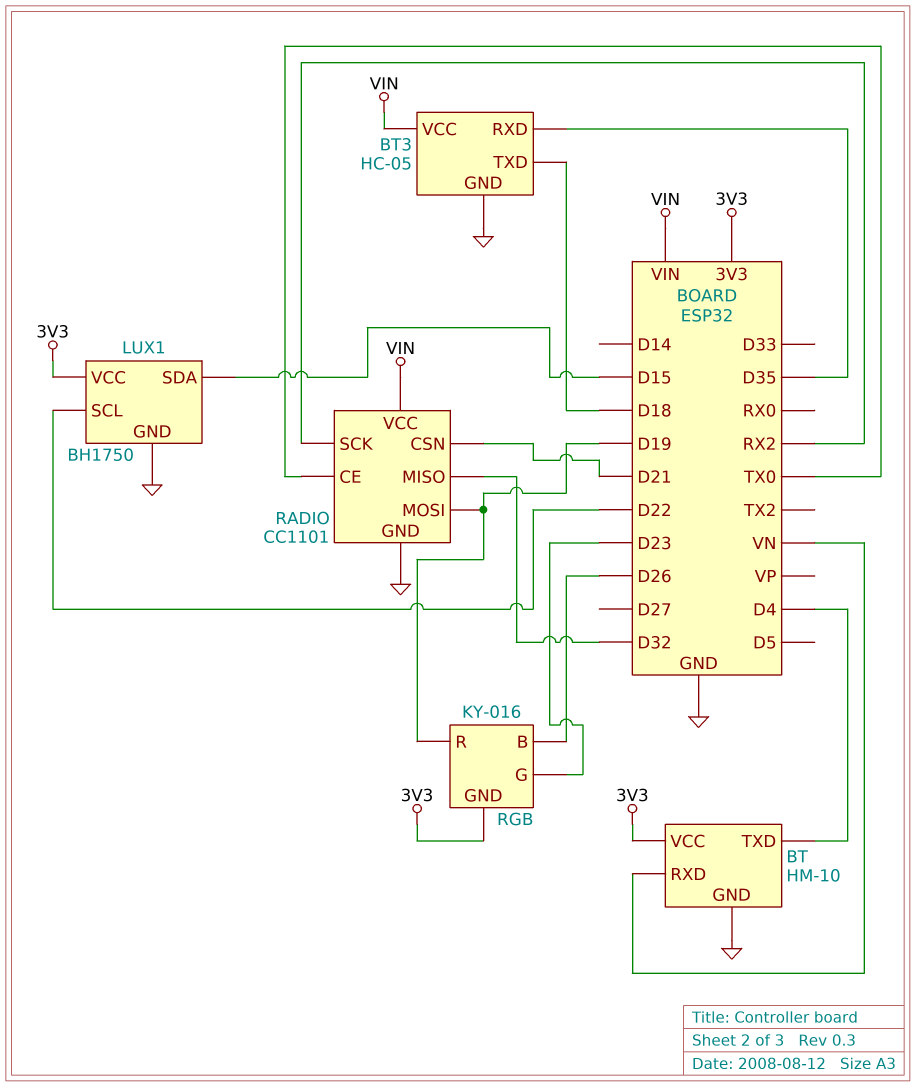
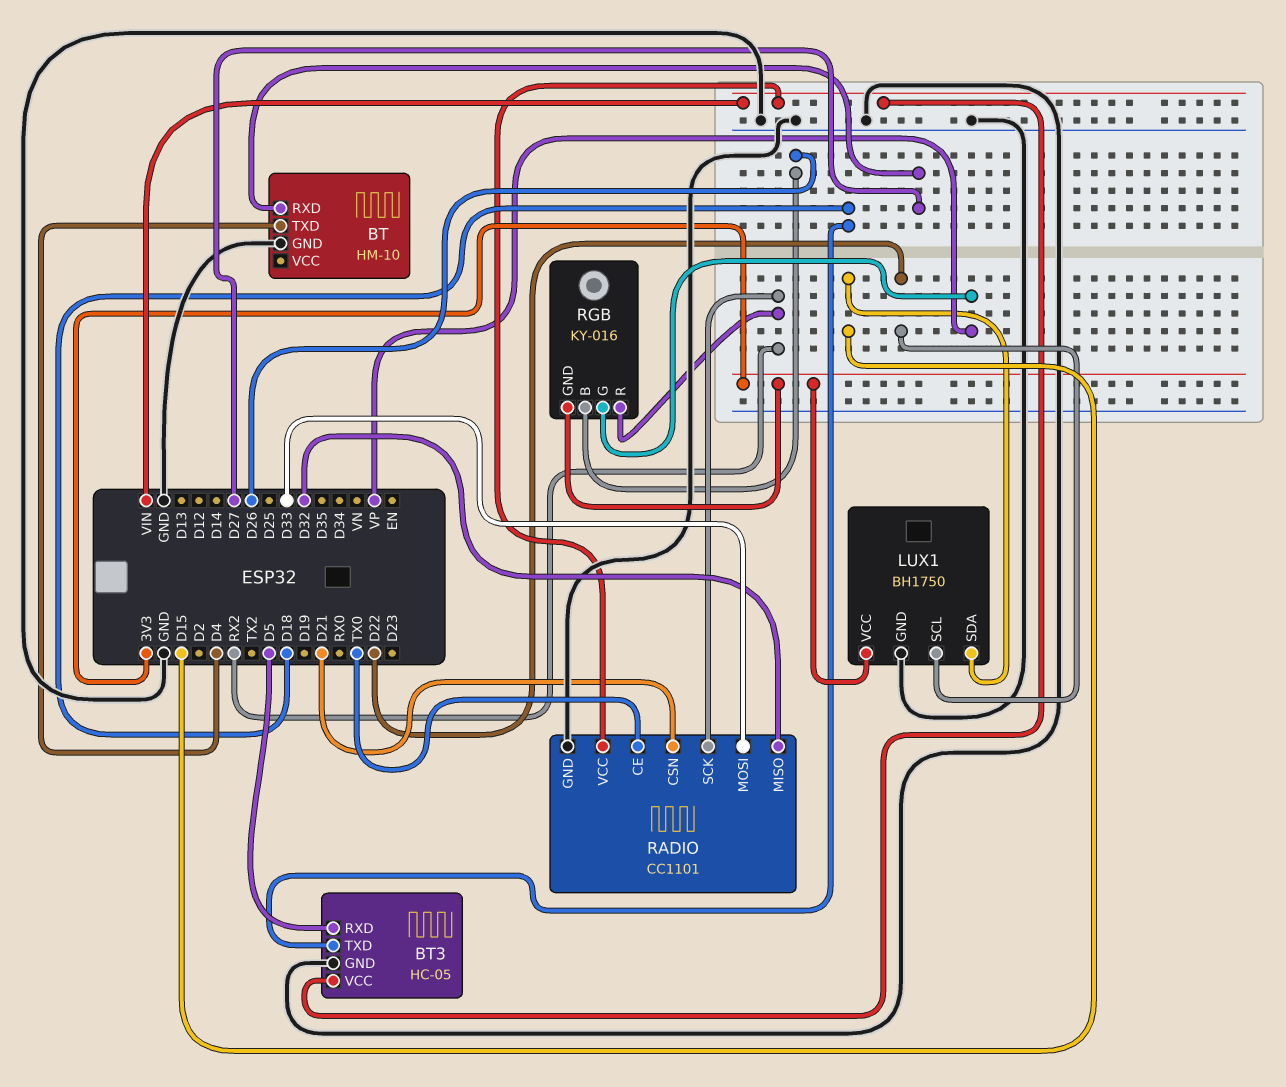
BT pin RXD: VN -> D27
BT pin VCC: 3V3 -> none
BT3 pin RXD: D35 -> D5
RADIO pin MOSI: D19 -> D33
RGB pin G: D23 -> VP
RGB pin R: D19 -> RX2

